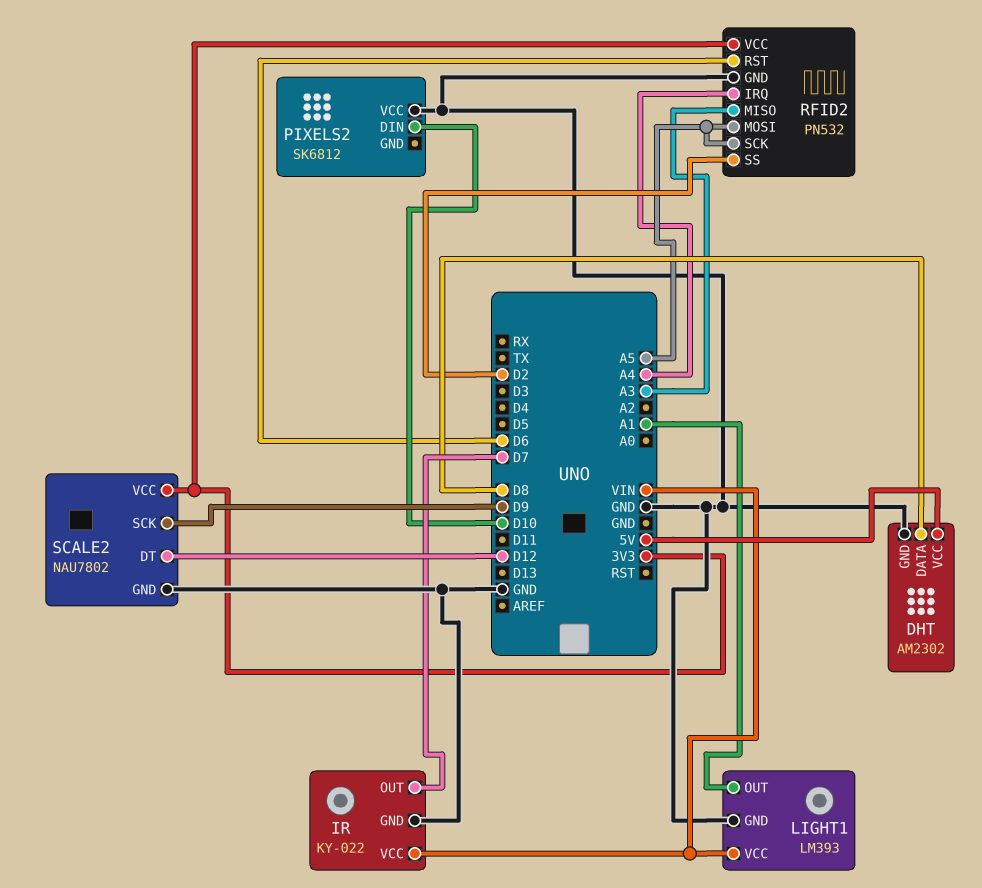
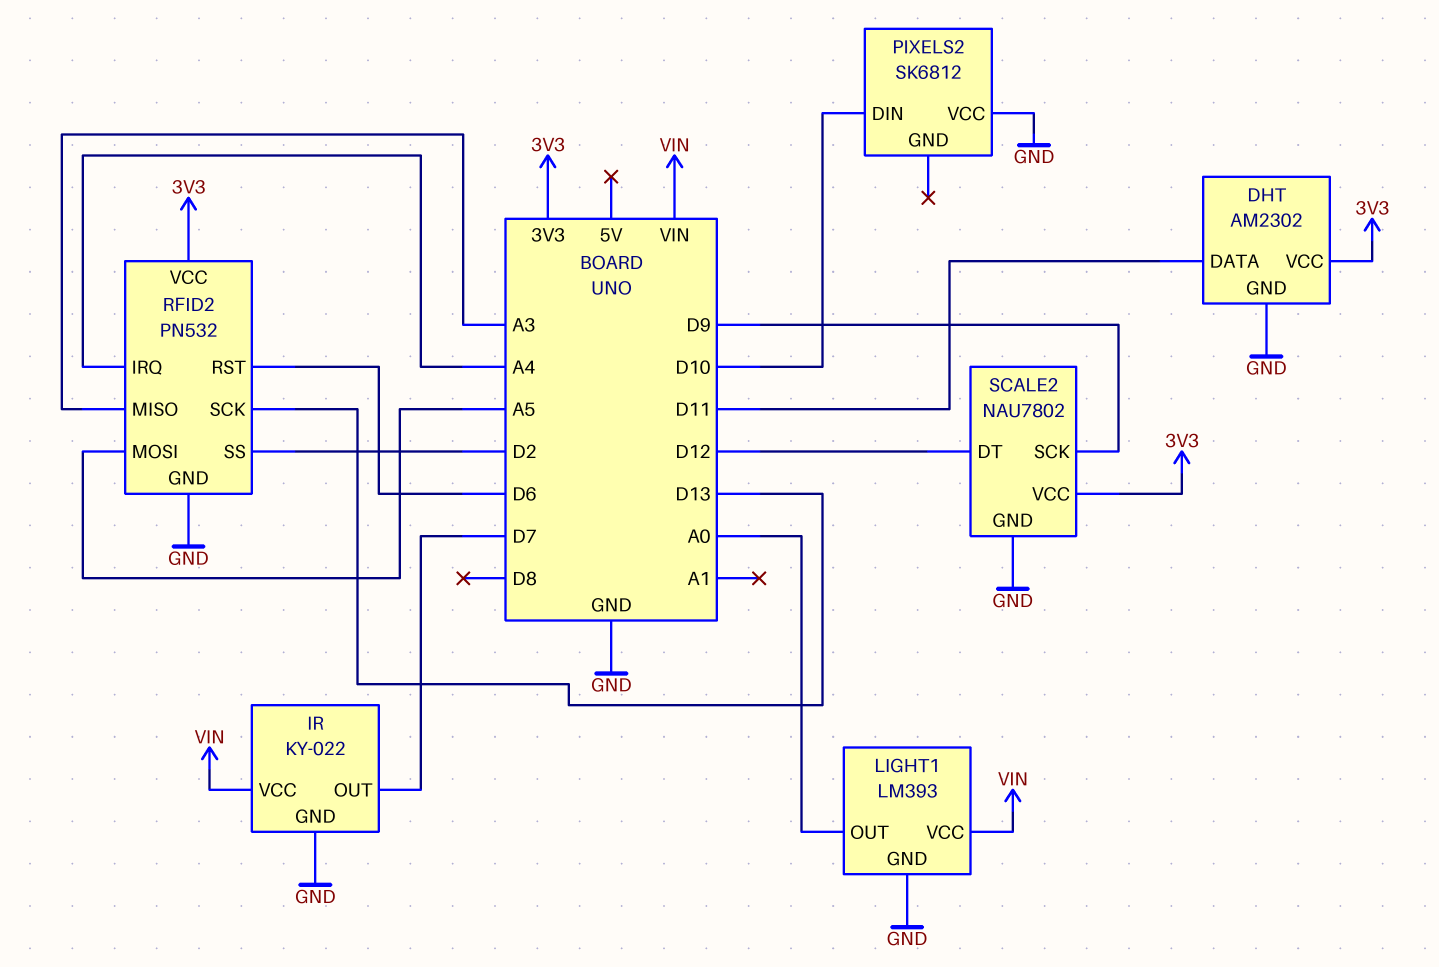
DHT pin DATA: D8 -> D11
DHT pin VCC: 5V -> 3V3
LIGHT1 pin OUT: A1 -> A0
RFID2 pin SCK: A5 -> D13

